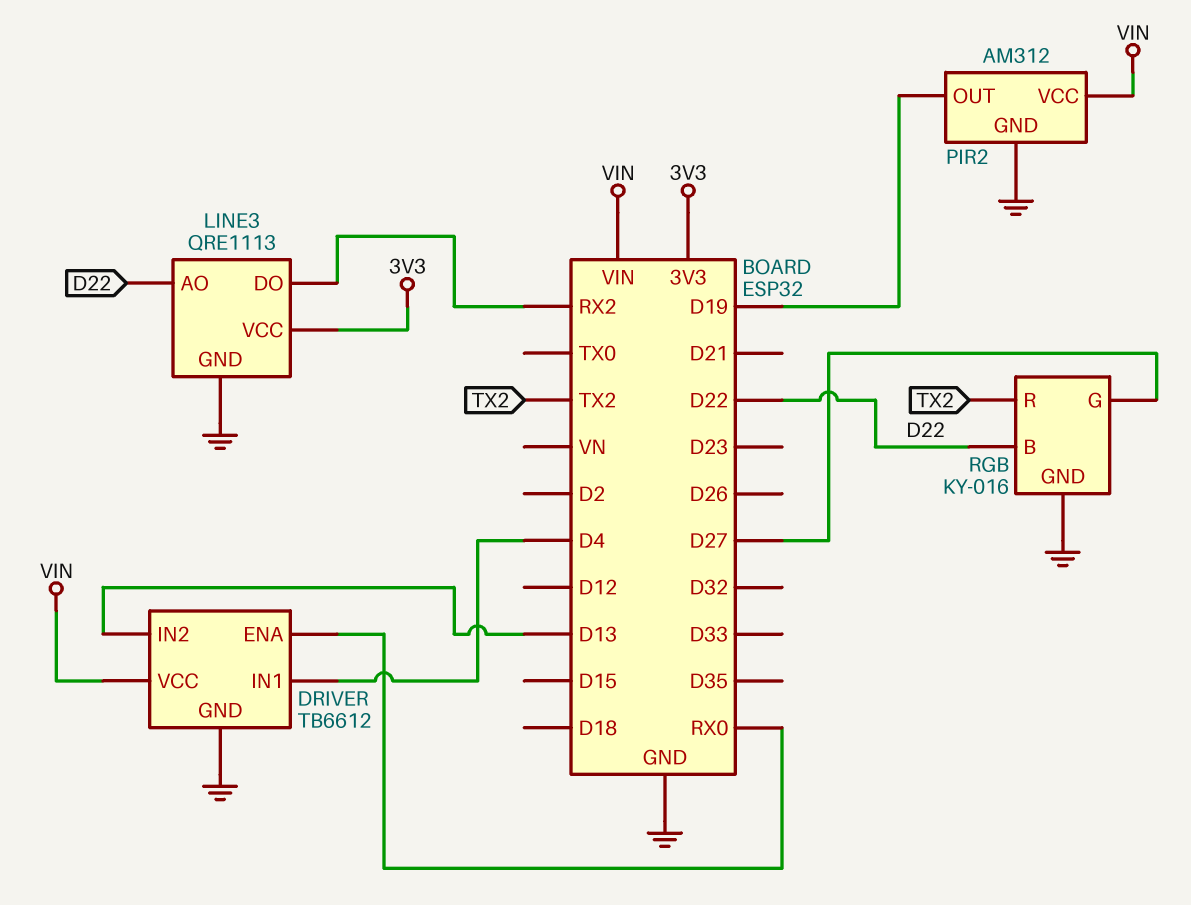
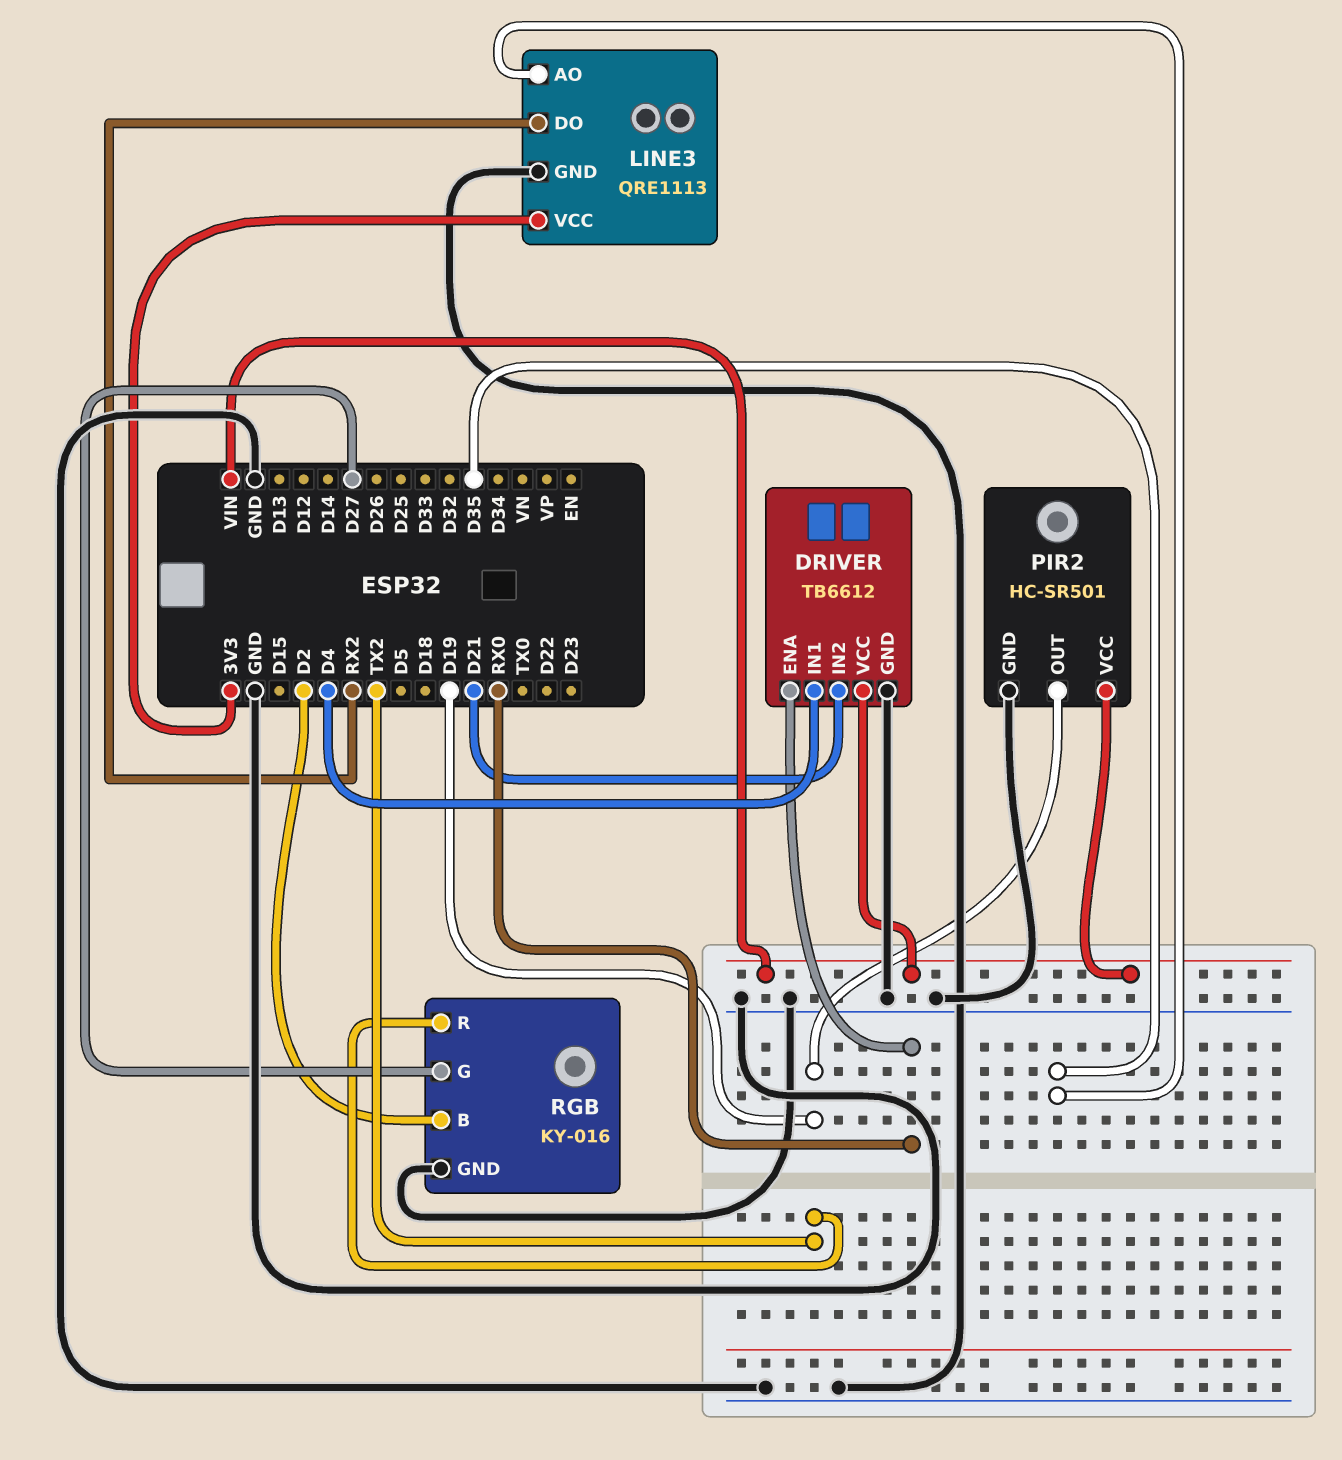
DRIVER pin IN2: D13 -> D21
LINE3 pin AO: D22 -> D35
PIR2: AM312 -> HC-SR501
RGB pin B: D22 -> D2

